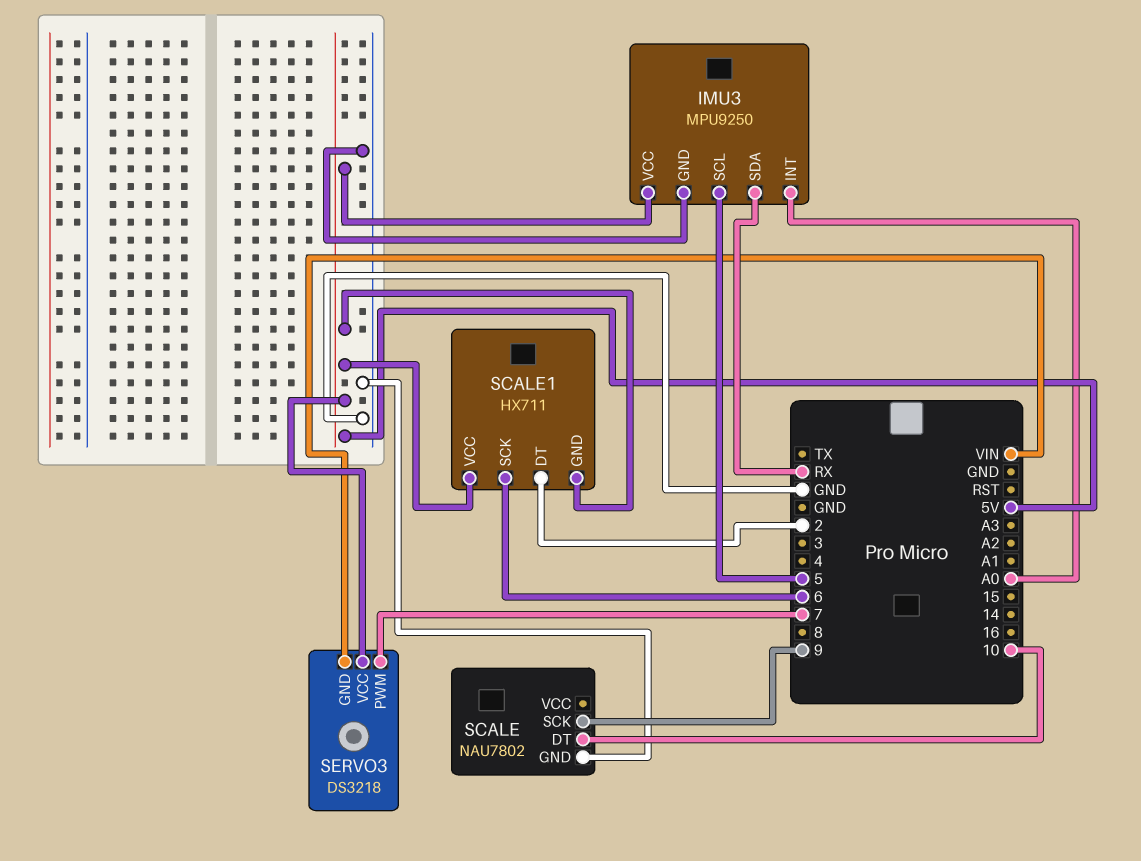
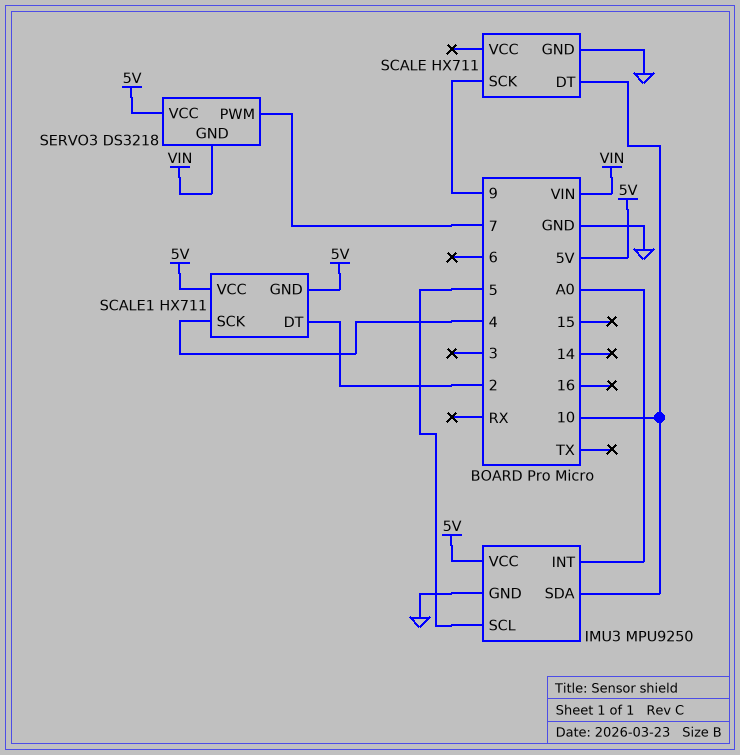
IMU3 pin SDA: RX -> 10
SCALE: NAU7802 -> HX711
SCALE1 pin SCK: 6 -> 4

